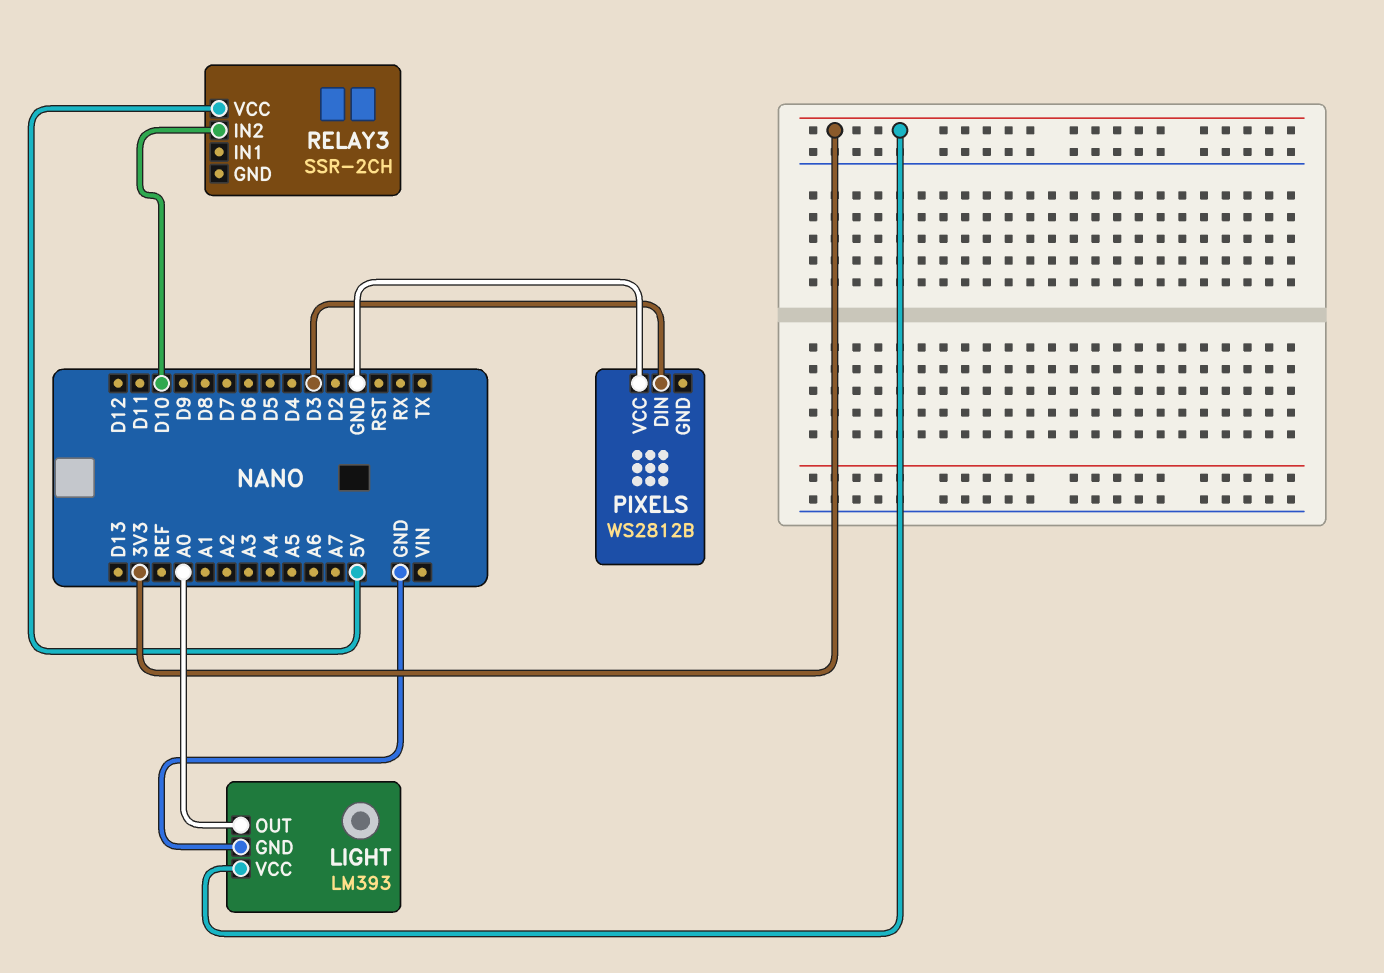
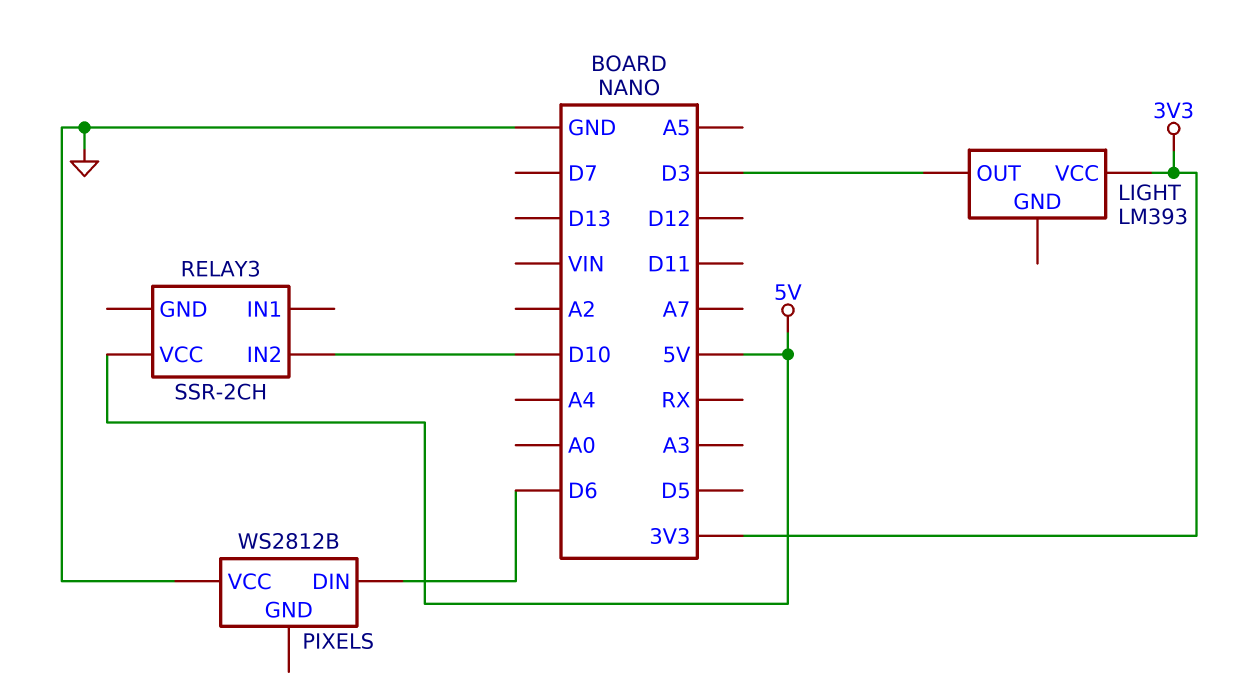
LIGHT pin GND: GND -> none
LIGHT pin OUT: A0 -> D3
PIXELS pin DIN: D3 -> D6

